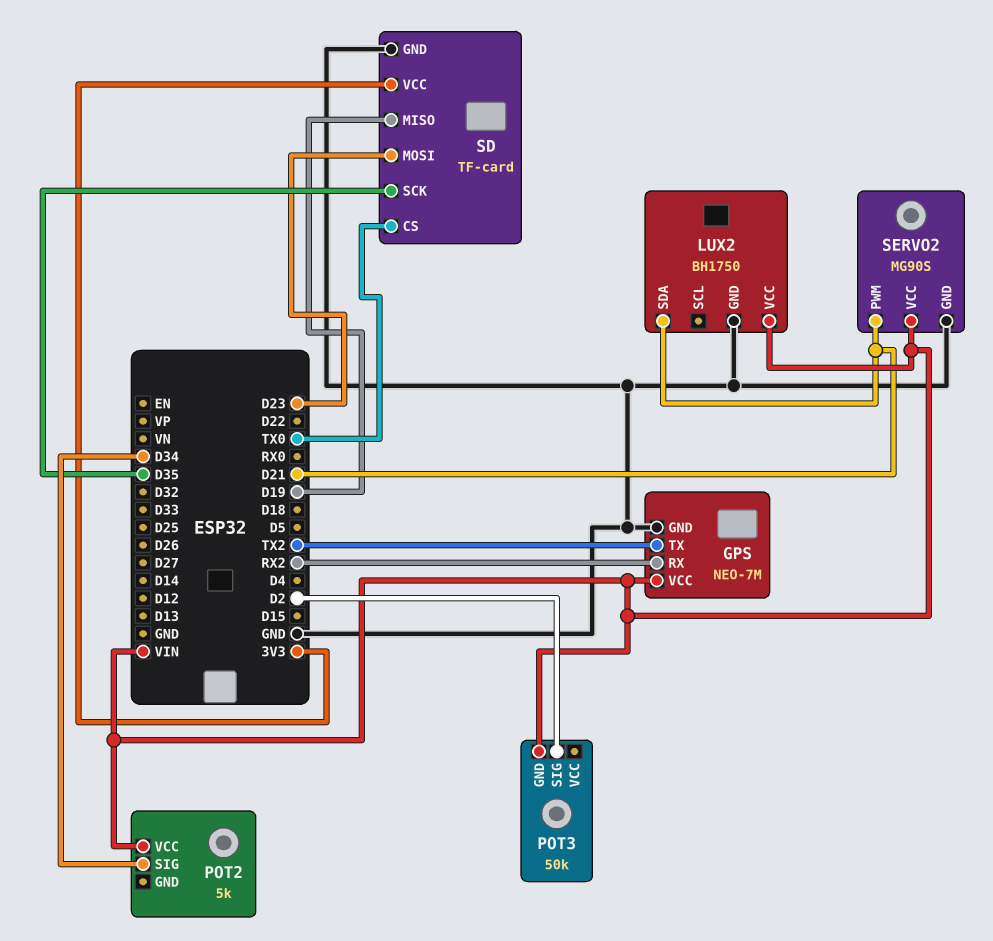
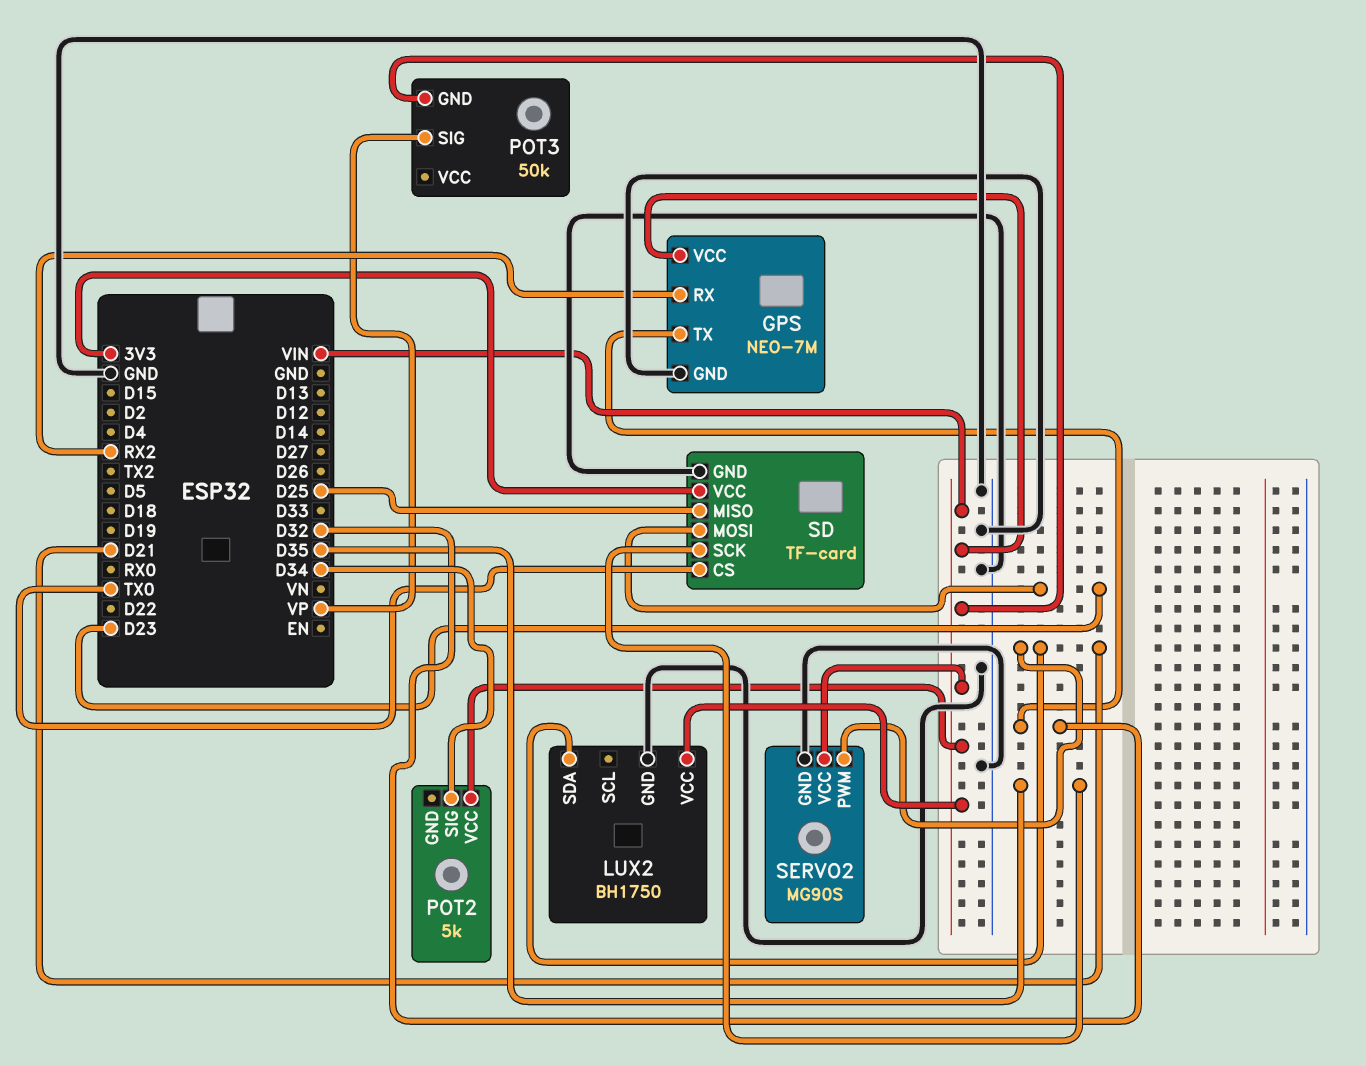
GPS pin TX: TX2 -> D32
POT3 pin SIG: D2 -> VP
SD pin MISO: D19 -> D25

